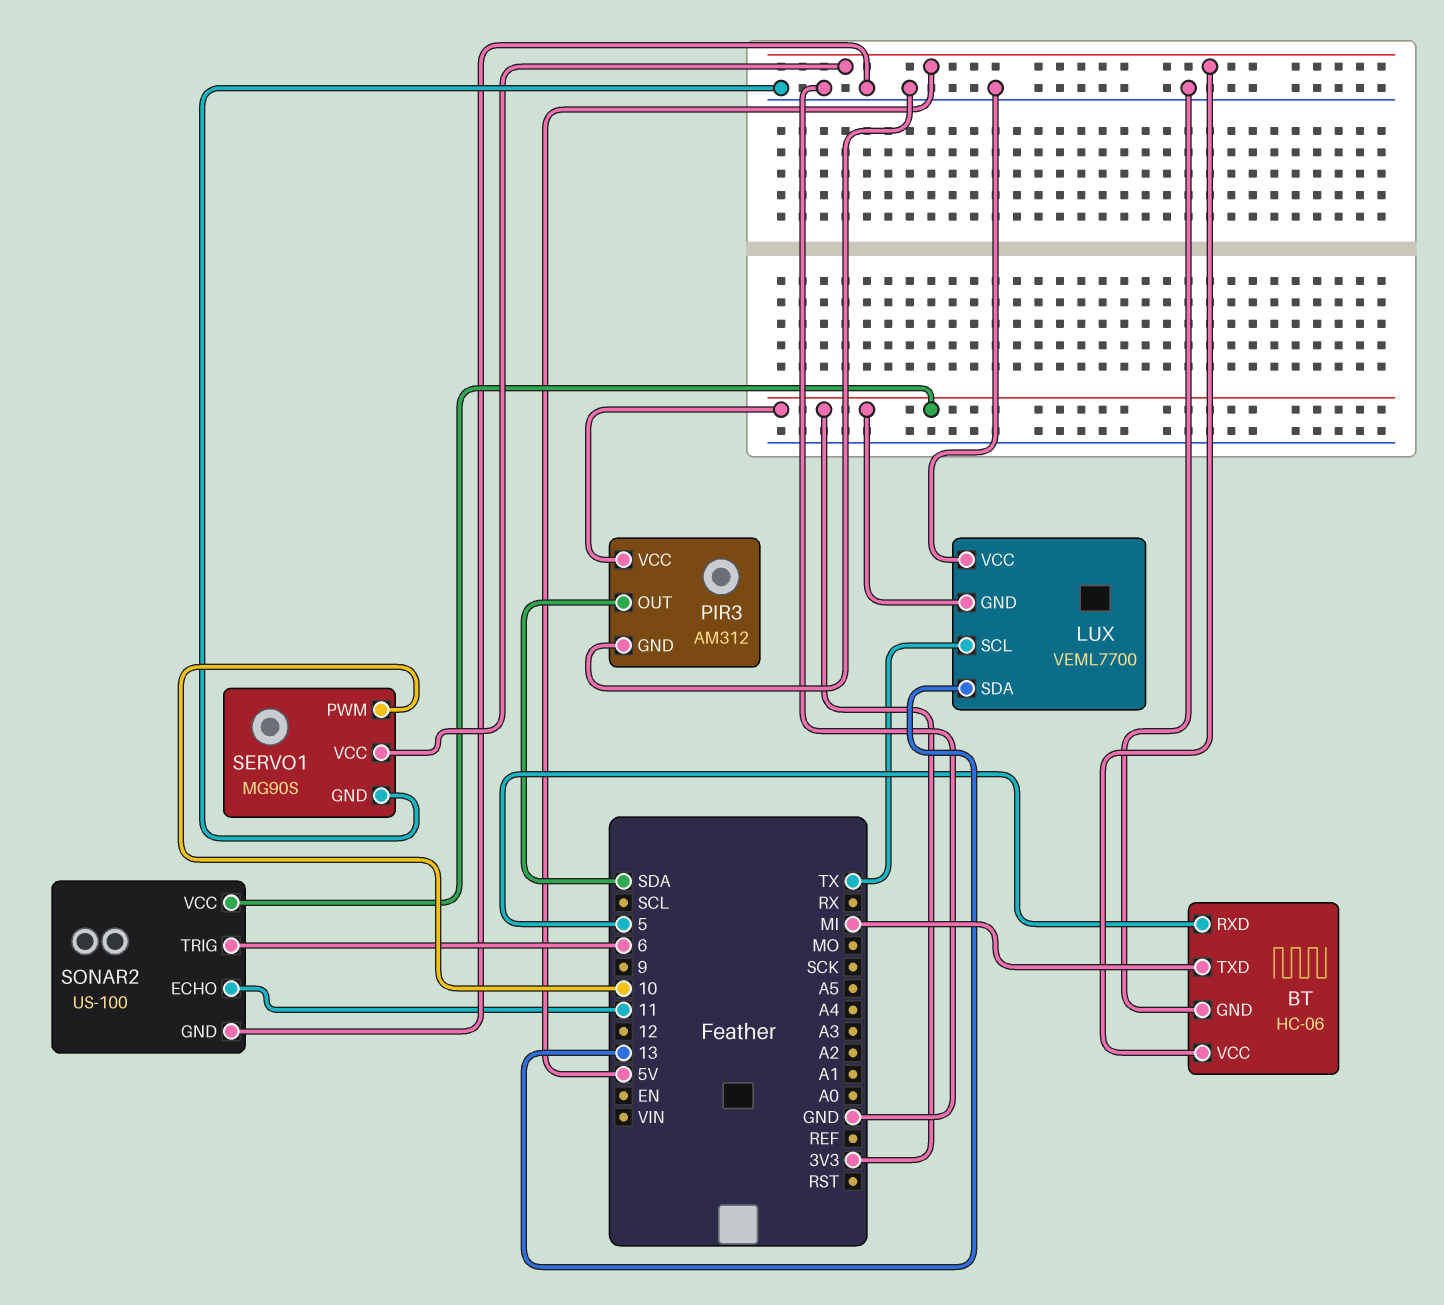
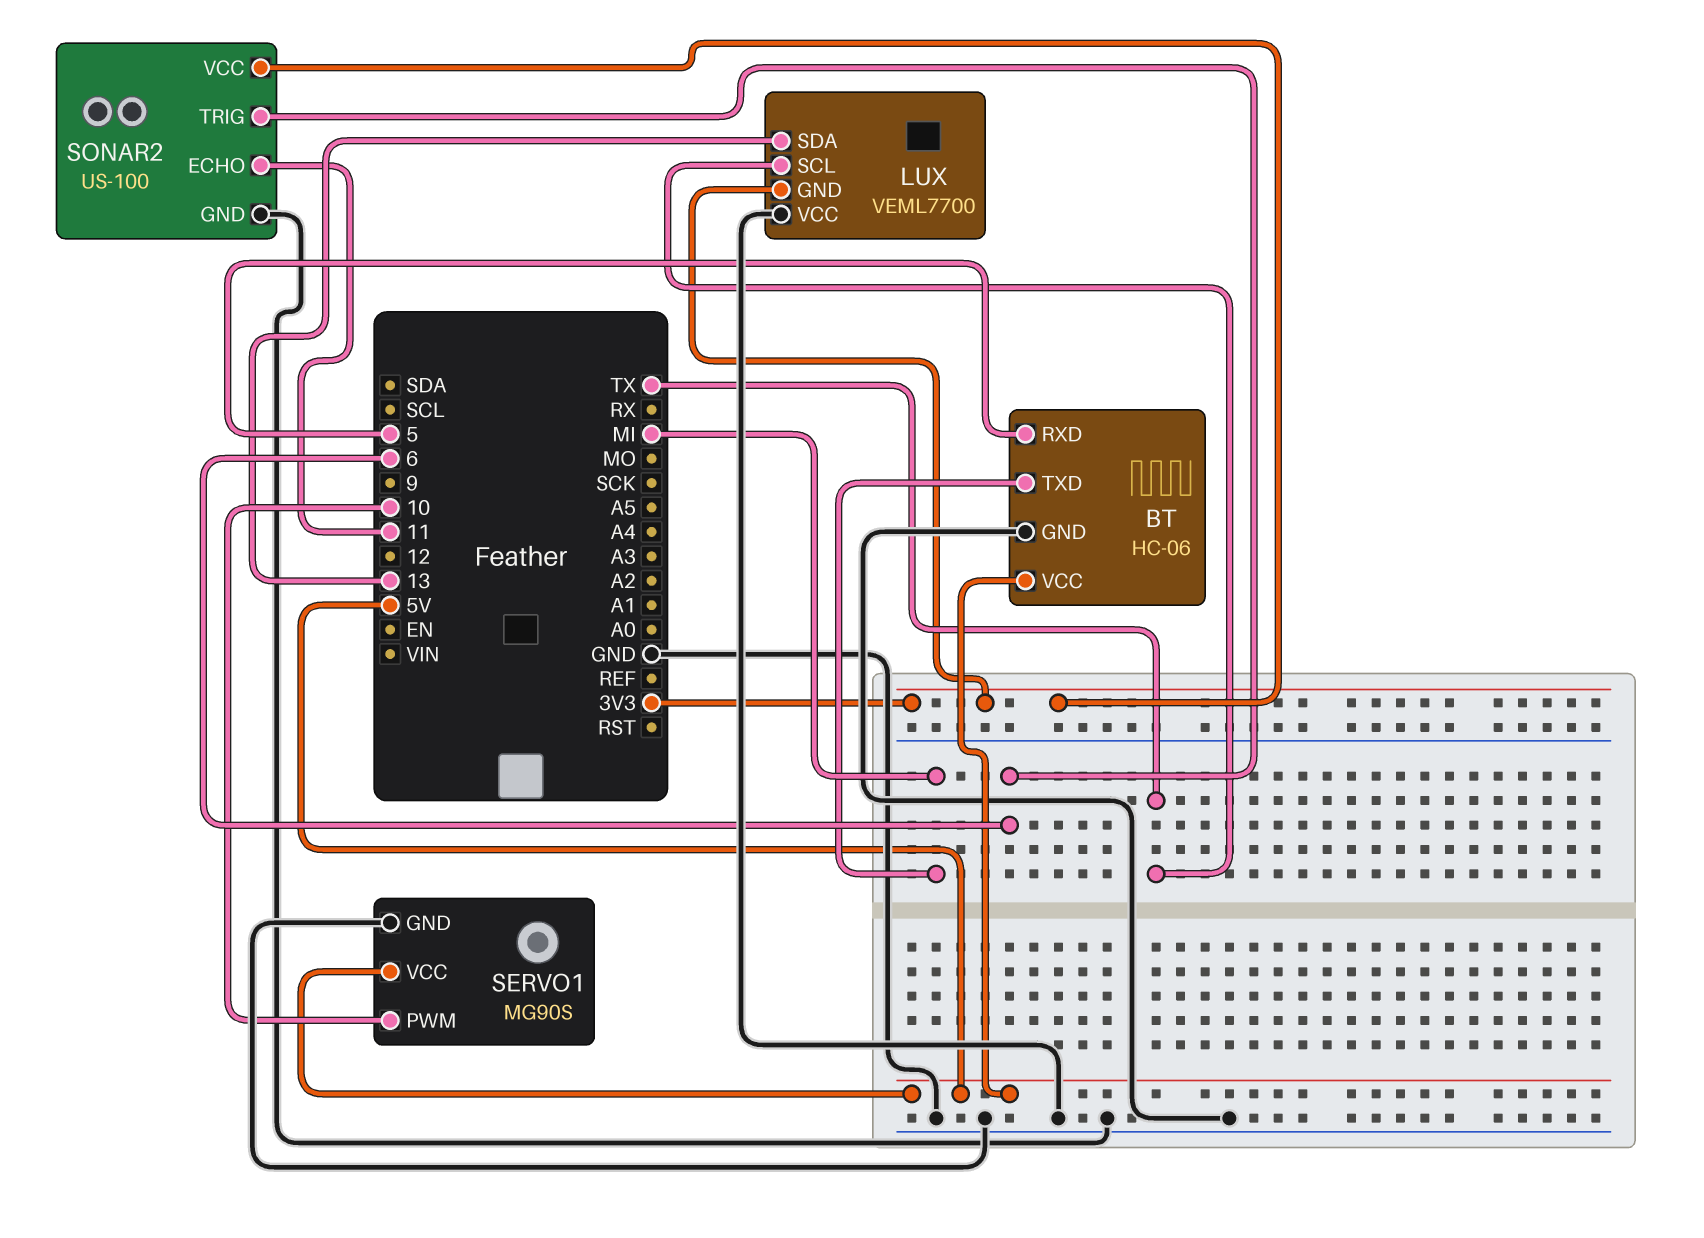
PIR3: AM312 -> none
PIR3 pin GND: GND -> none
PIR3 pin OUT: SDA -> none
PIR3 pin VCC: 3V3 -> none

